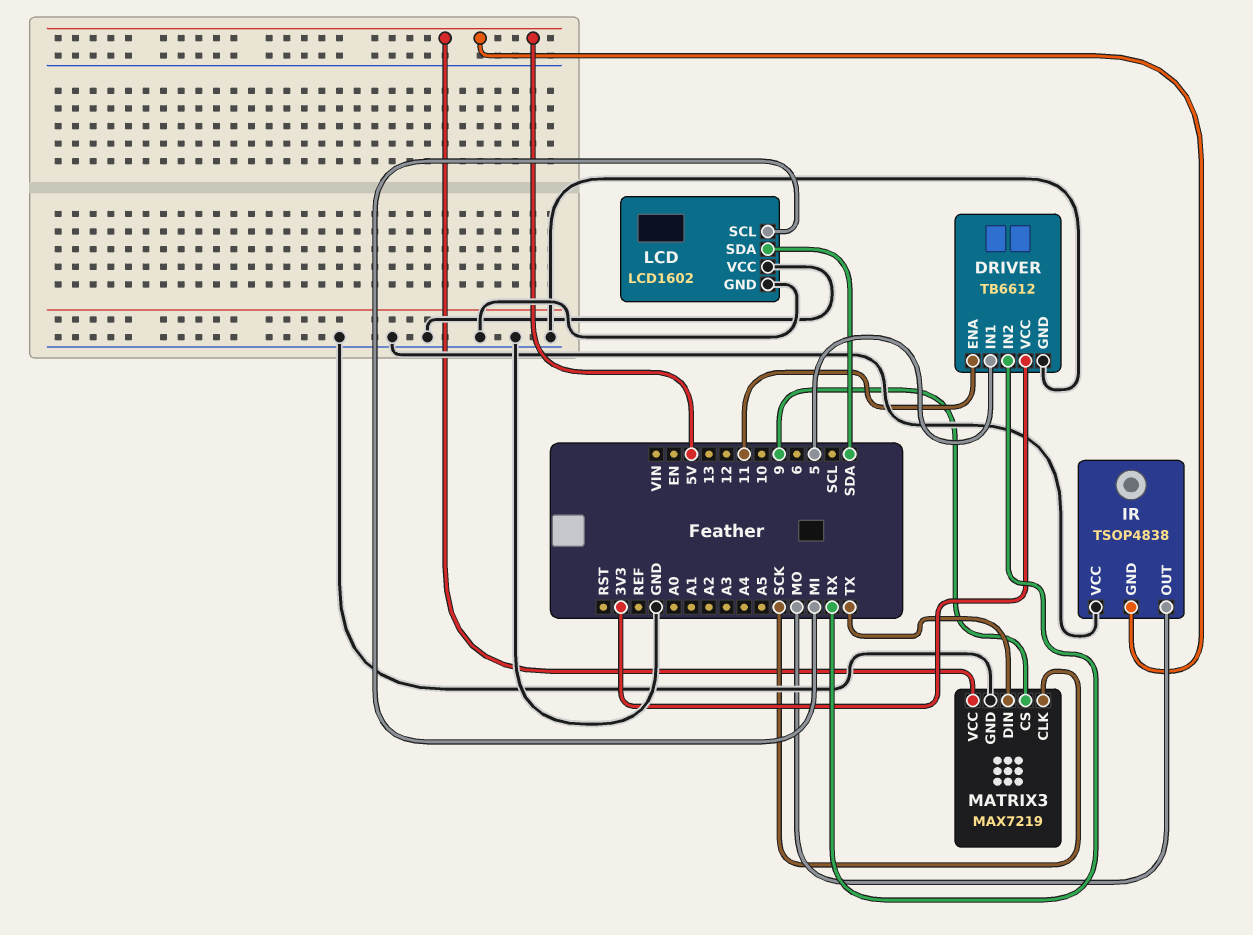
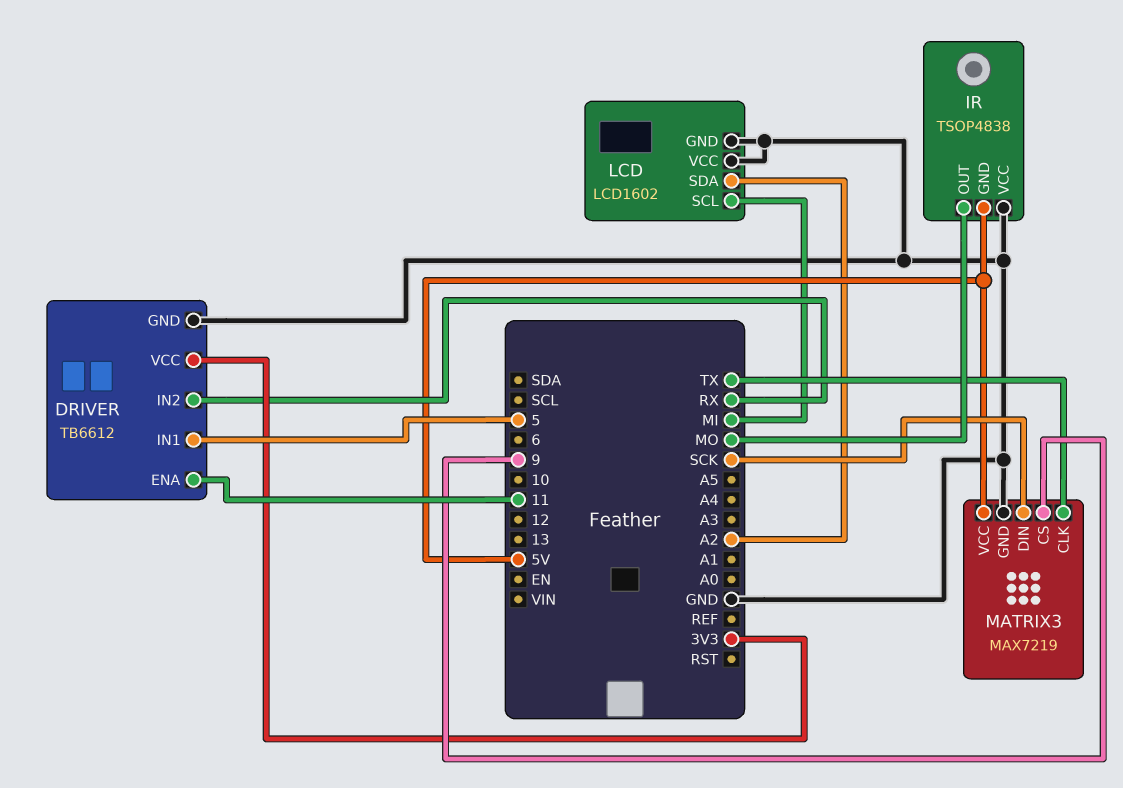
LCD pin SDA: SDA -> A2
MATRIX3 pin CLK: SCK -> TX
MATRIX3 pin DIN: TX -> SCK

